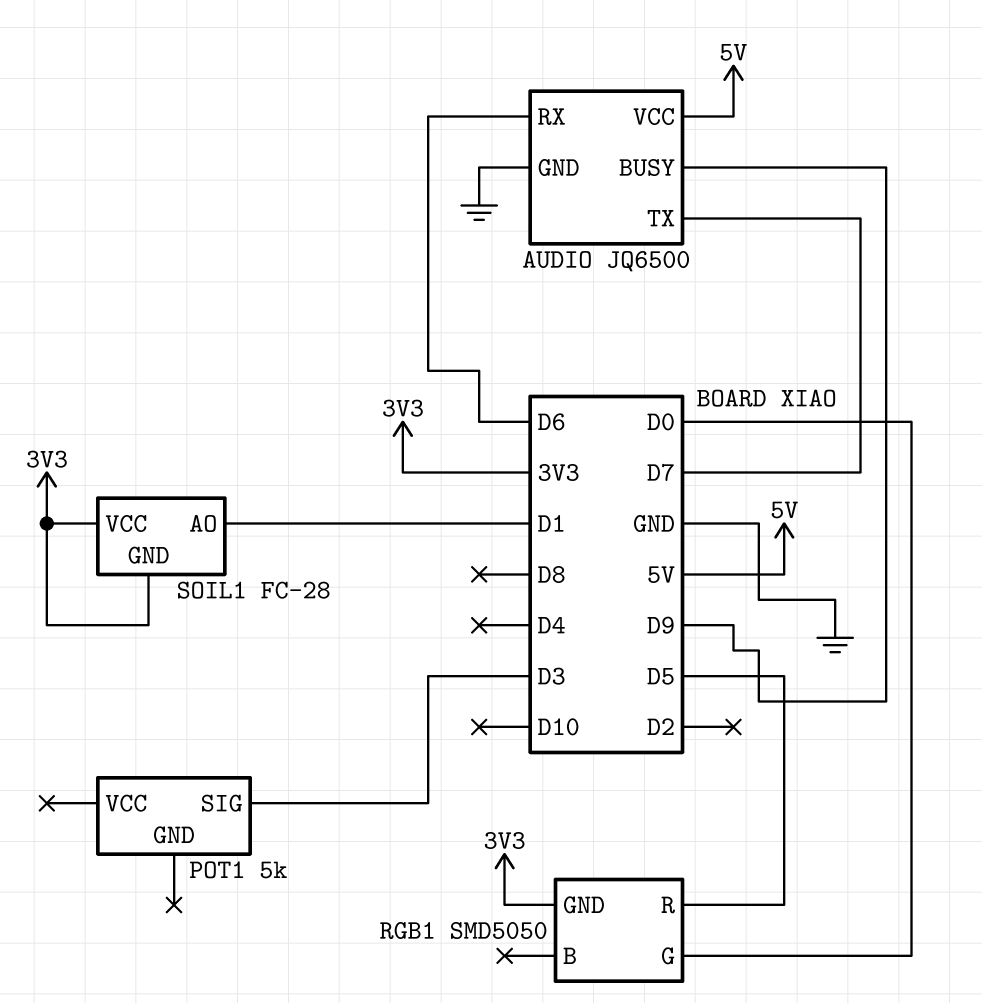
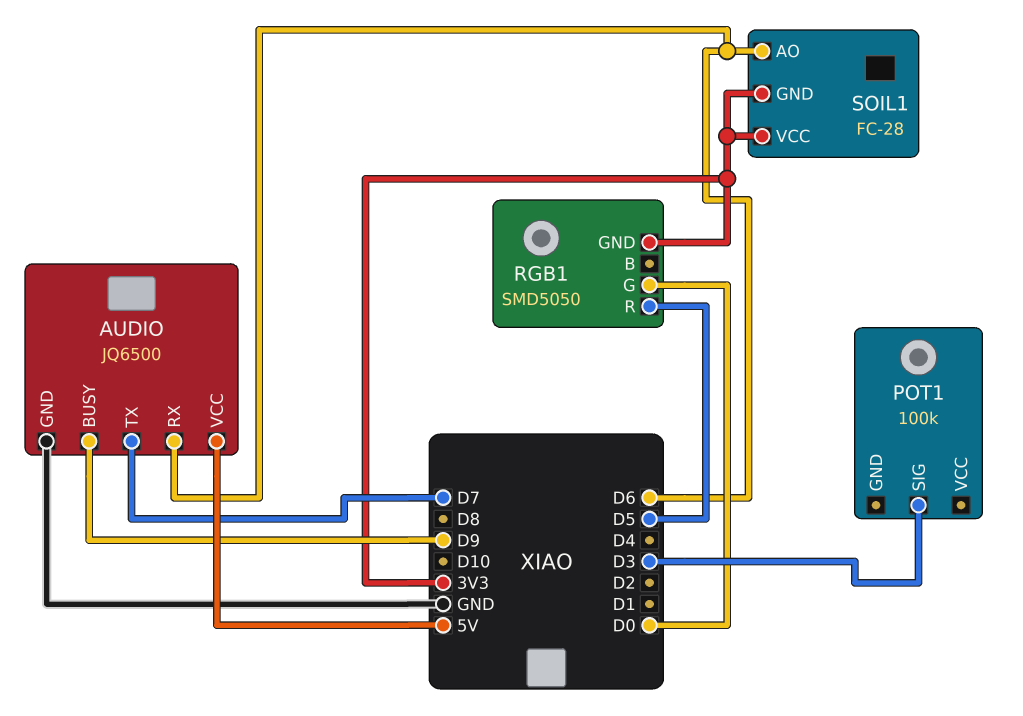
POT1: 5k -> 100k
SOIL1 pin AO: D1 -> D6

